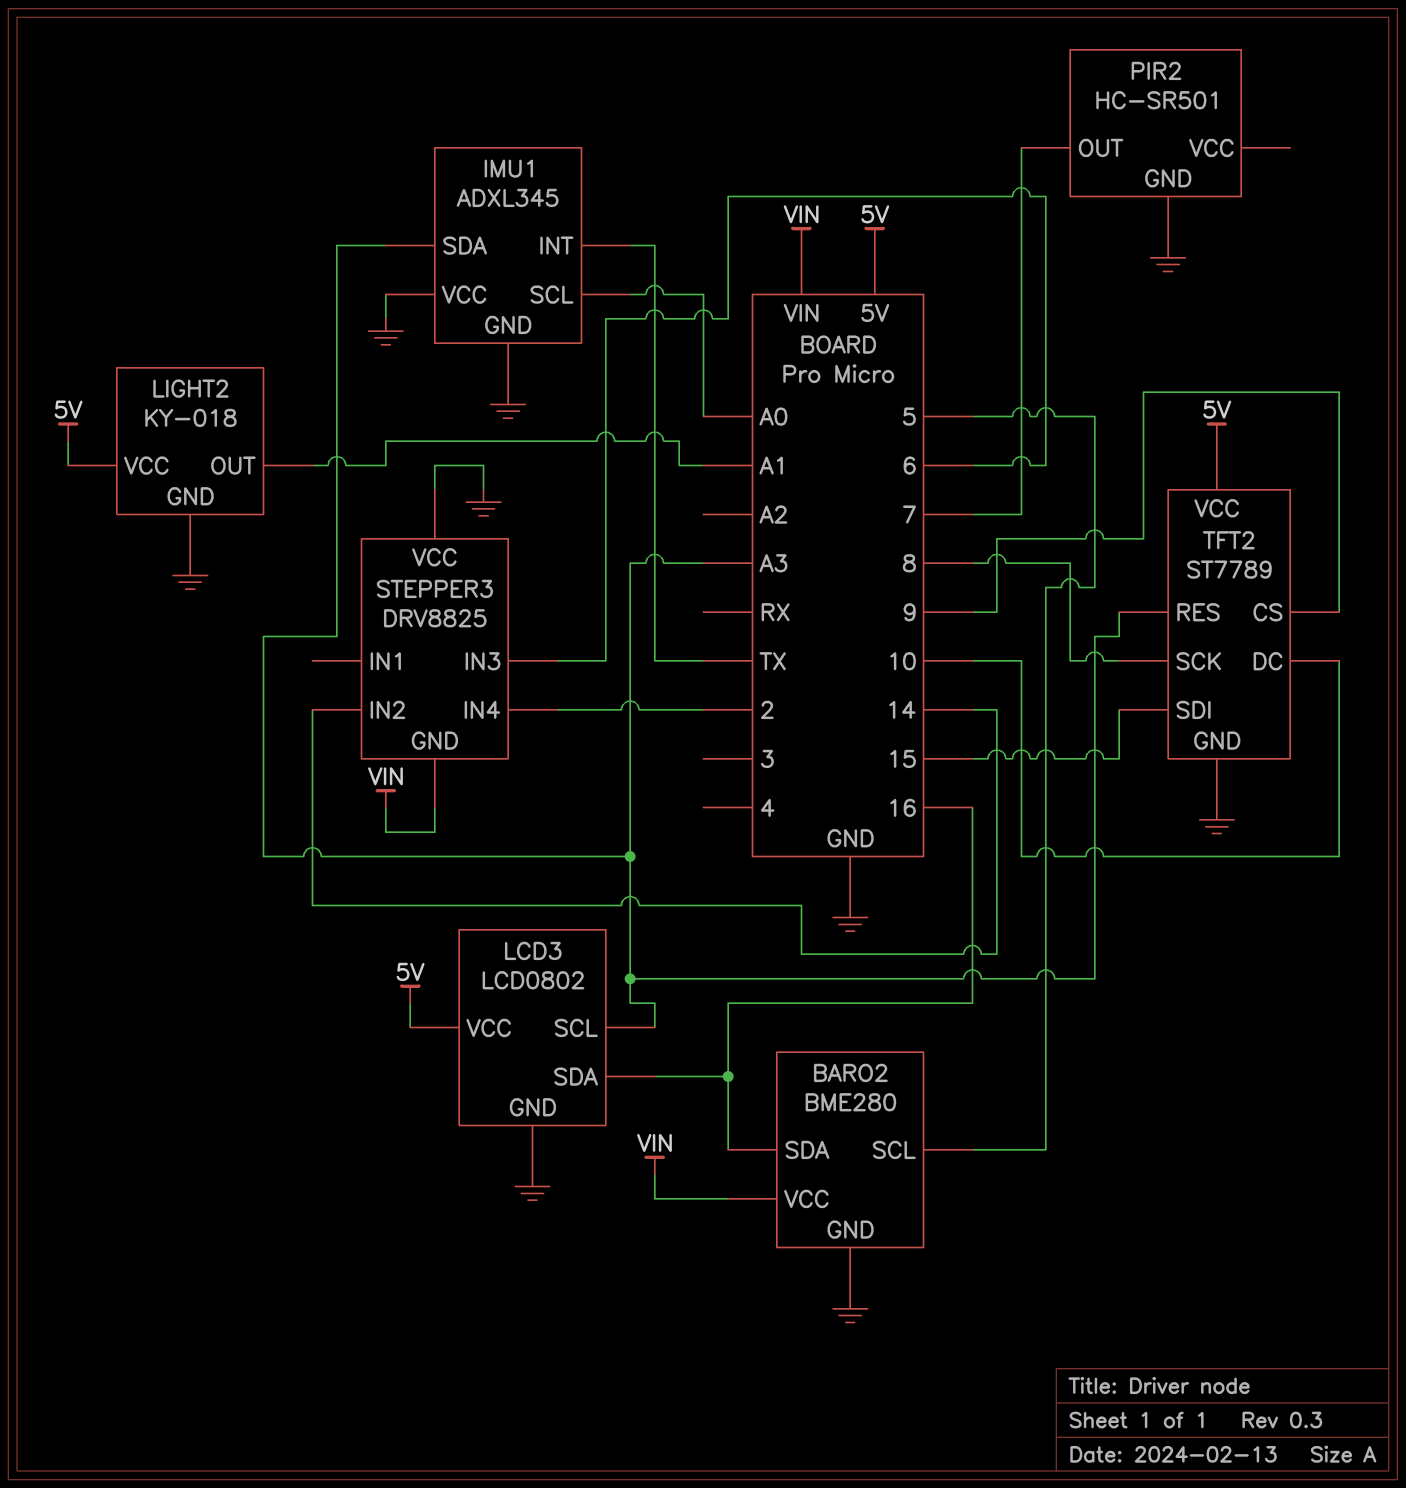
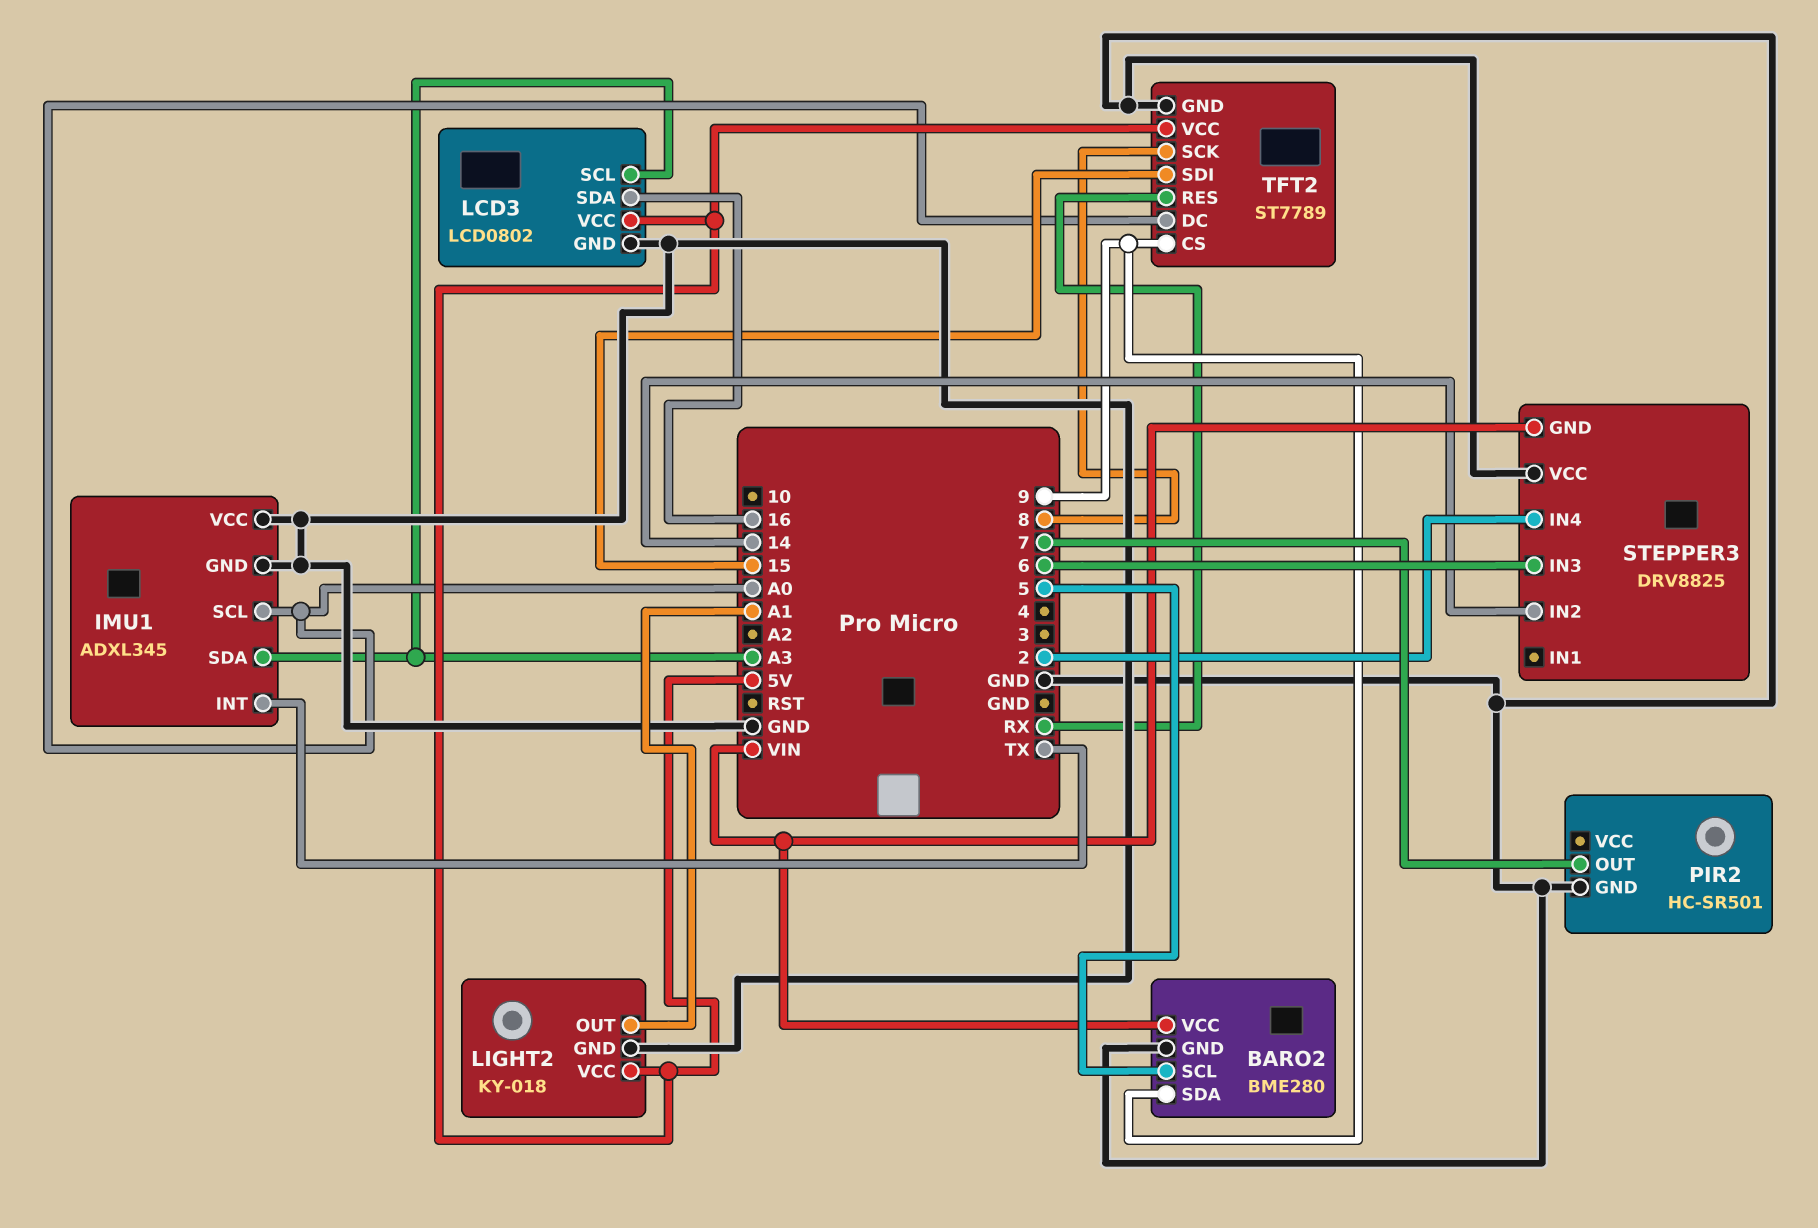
BARO2 pin SDA: 16 -> 9
TFT2 pin DC: 10 -> A0
TFT2 pin RES: A3 -> RX

